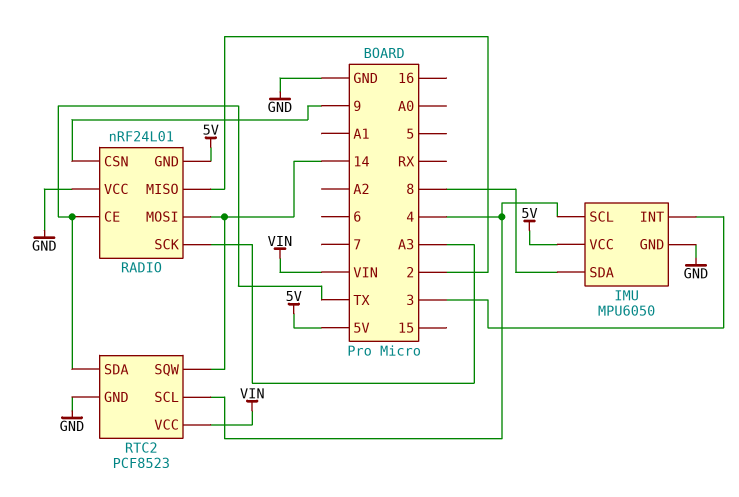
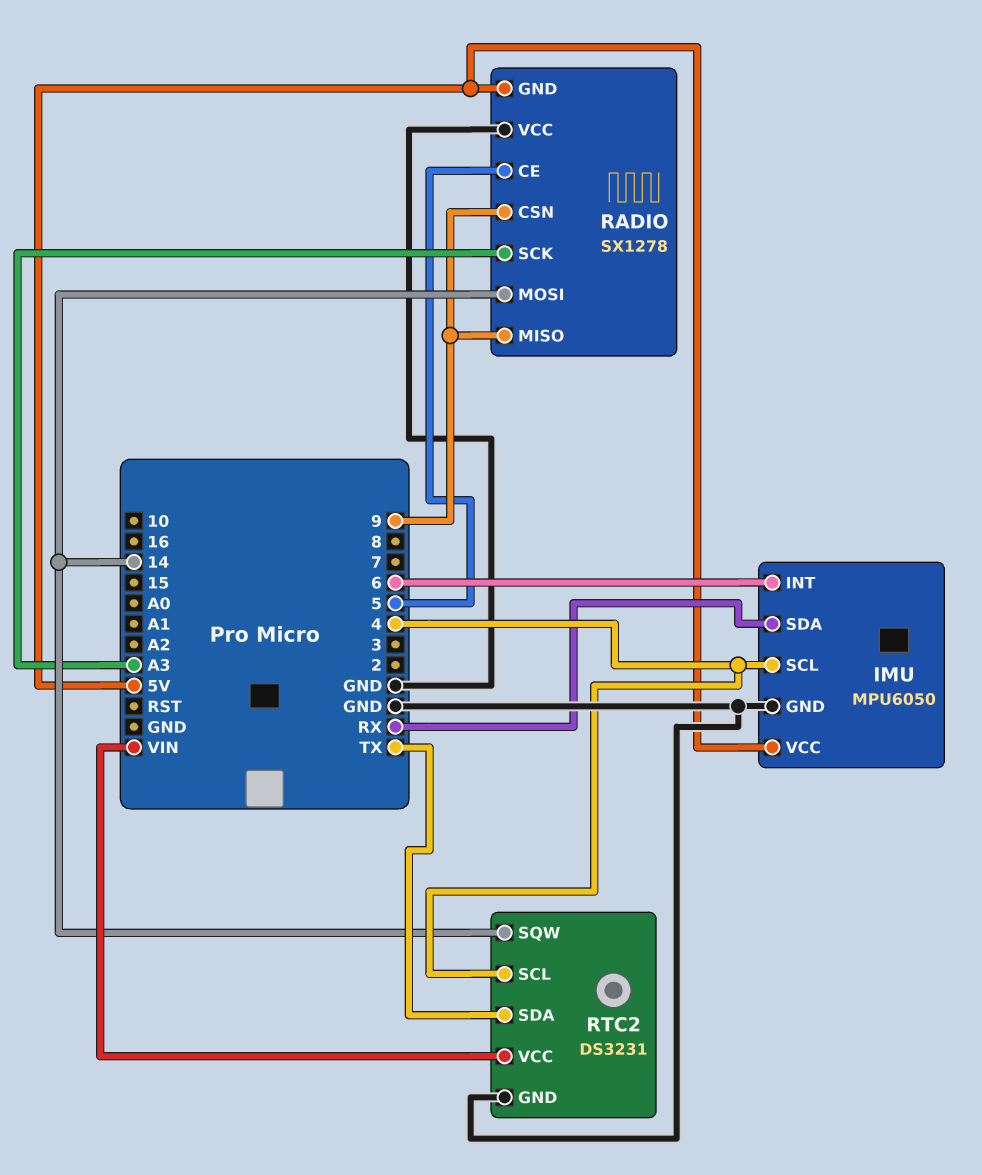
IMU pin INT: 3 -> 6
IMU pin SDA: 8 -> RX
RADIO: nRF24L01 -> SX1278
RADIO pin CE: TX -> 5
RADIO pin MISO: 2 -> 9
RTC2: PCF8523 -> DS3231

